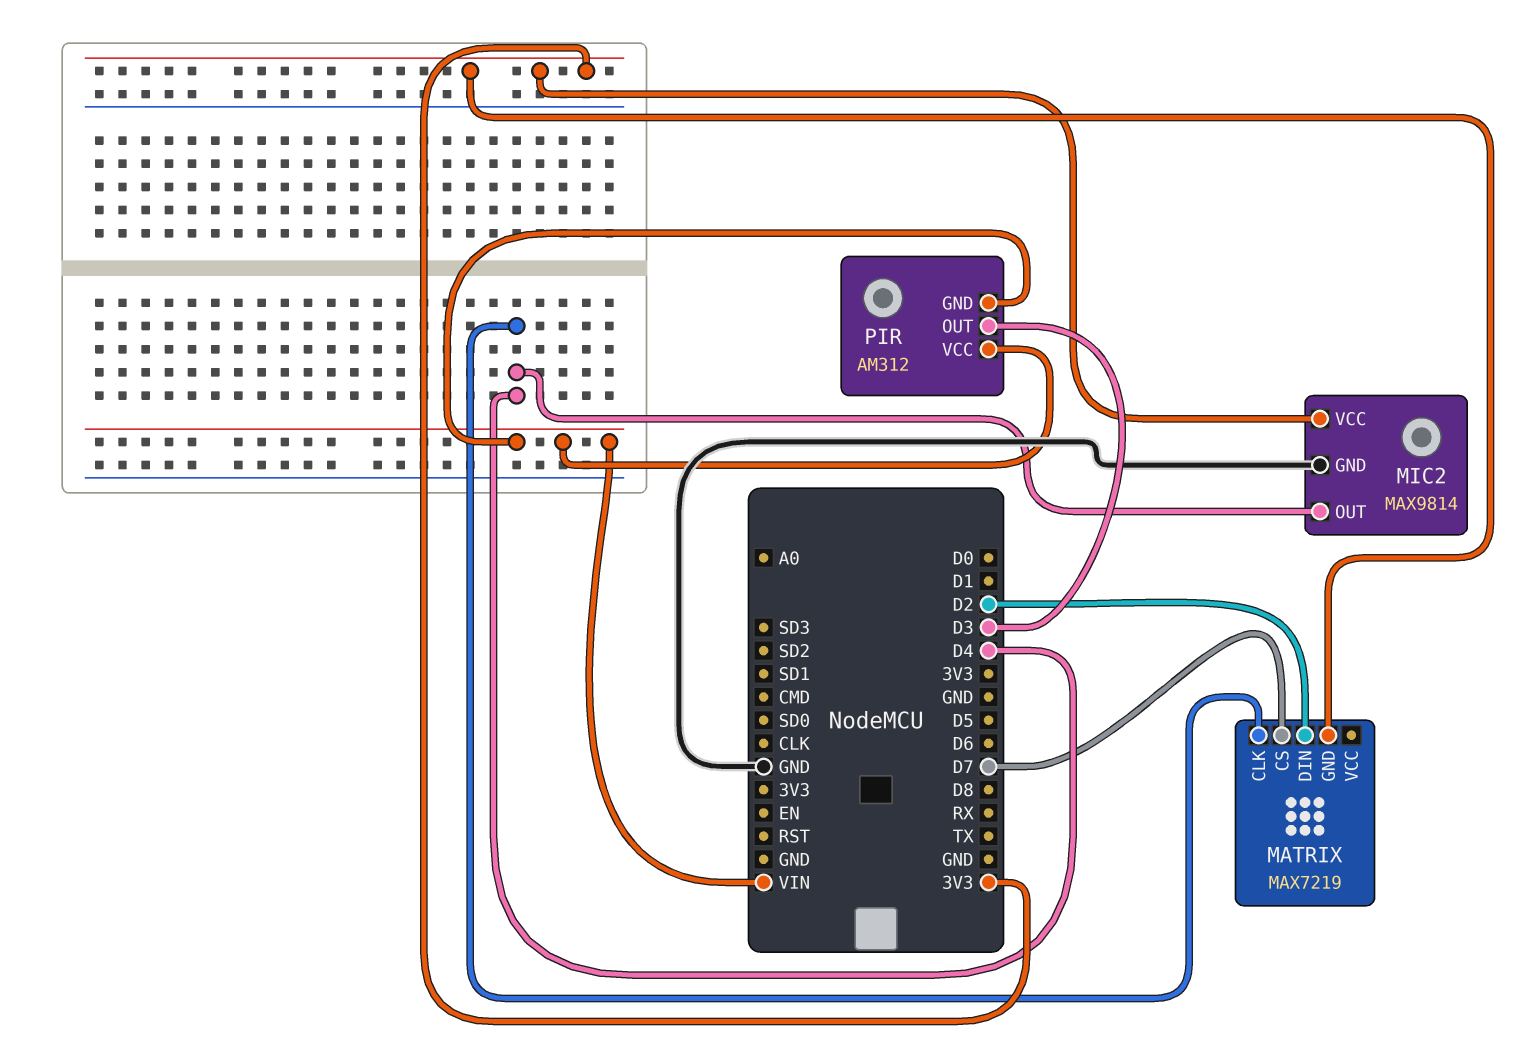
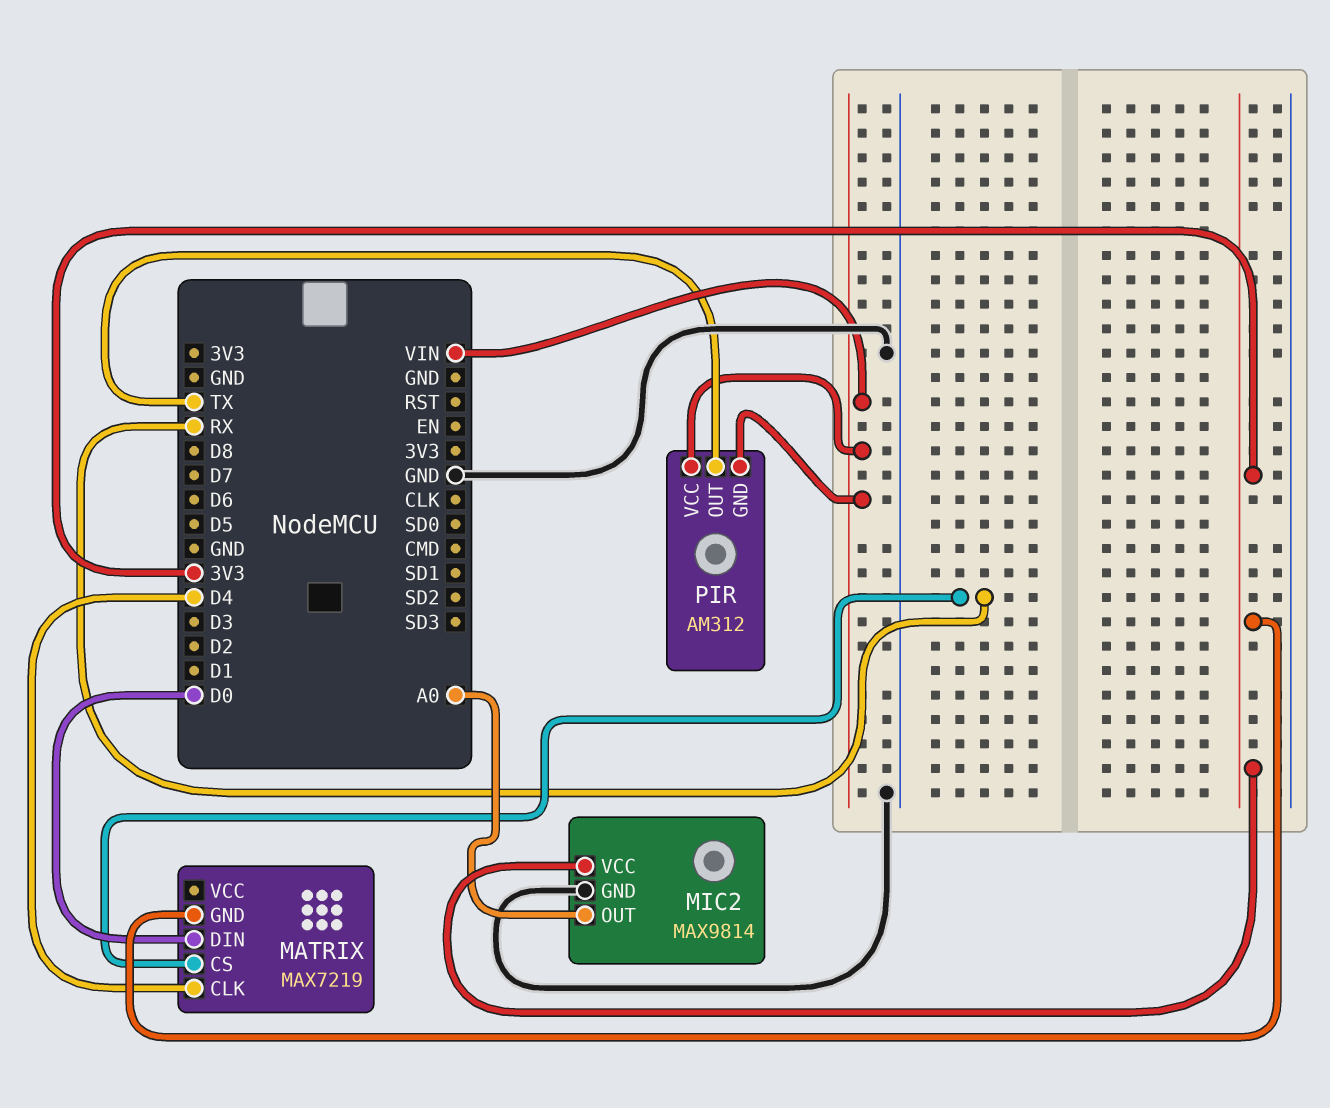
MATRIX pin CS: D7 -> RX
MATRIX pin DIN: D2 -> D0
MIC2 pin OUT: D4 -> A0
PIR pin OUT: D3 -> TX

